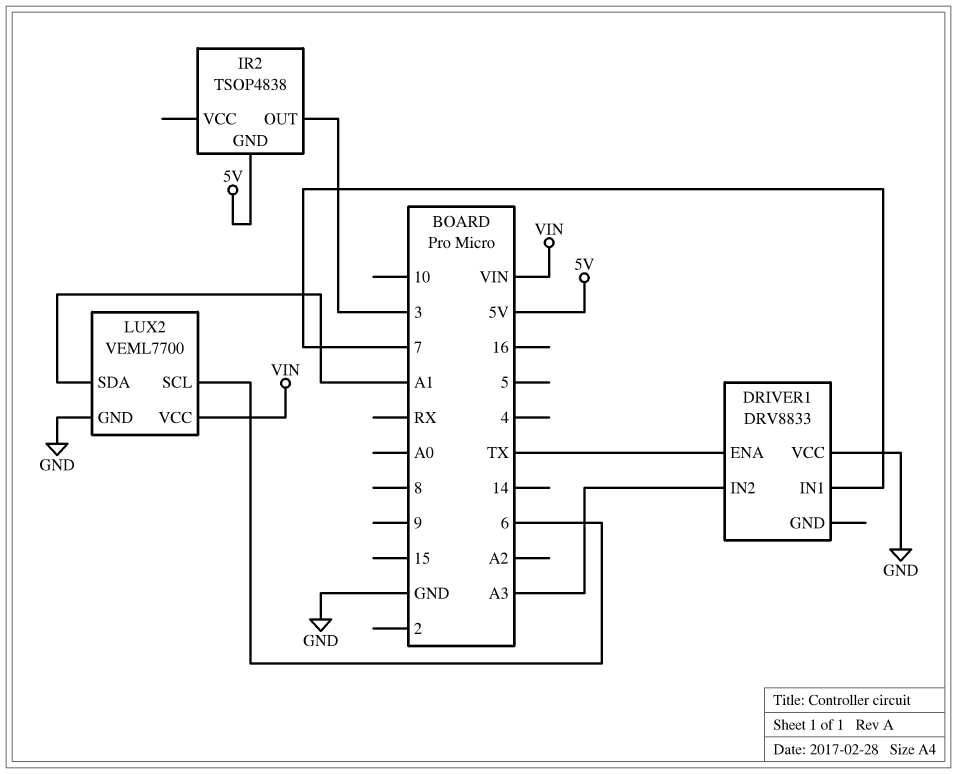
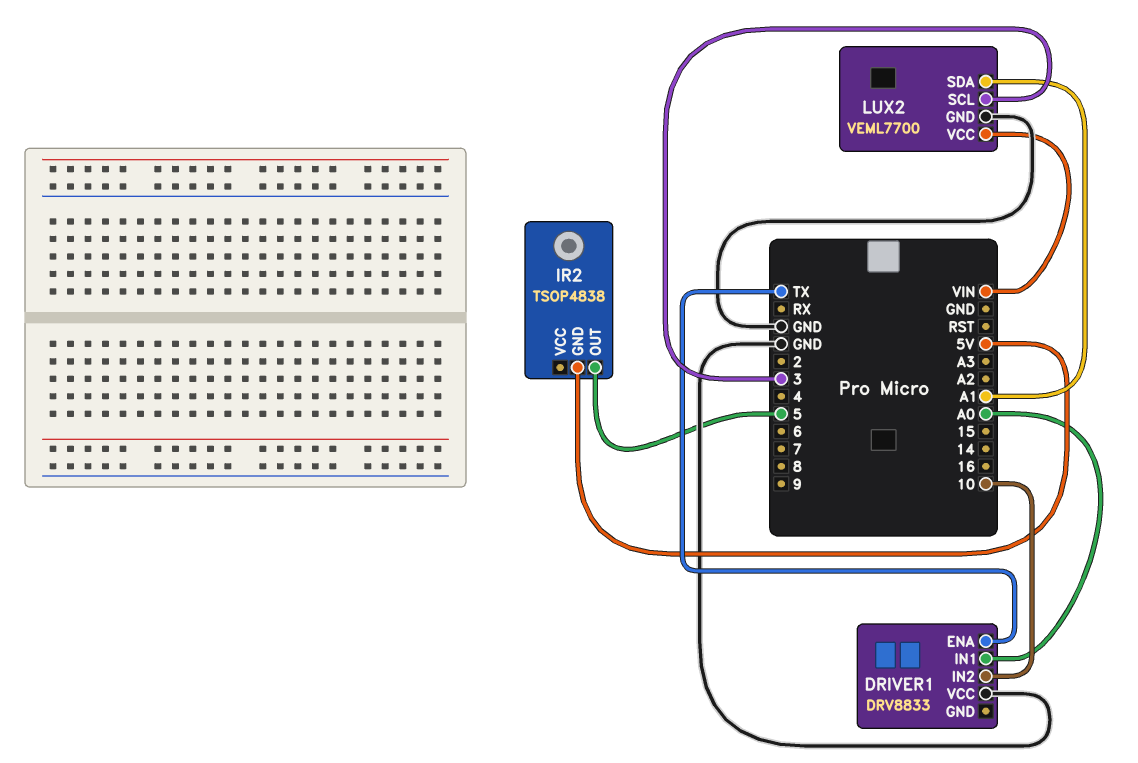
DRIVER1 pin IN1: 7 -> A0
DRIVER1 pin IN2: A3 -> 10
IR2 pin OUT: 3 -> 5
LUX2 pin SCL: 6 -> 3

